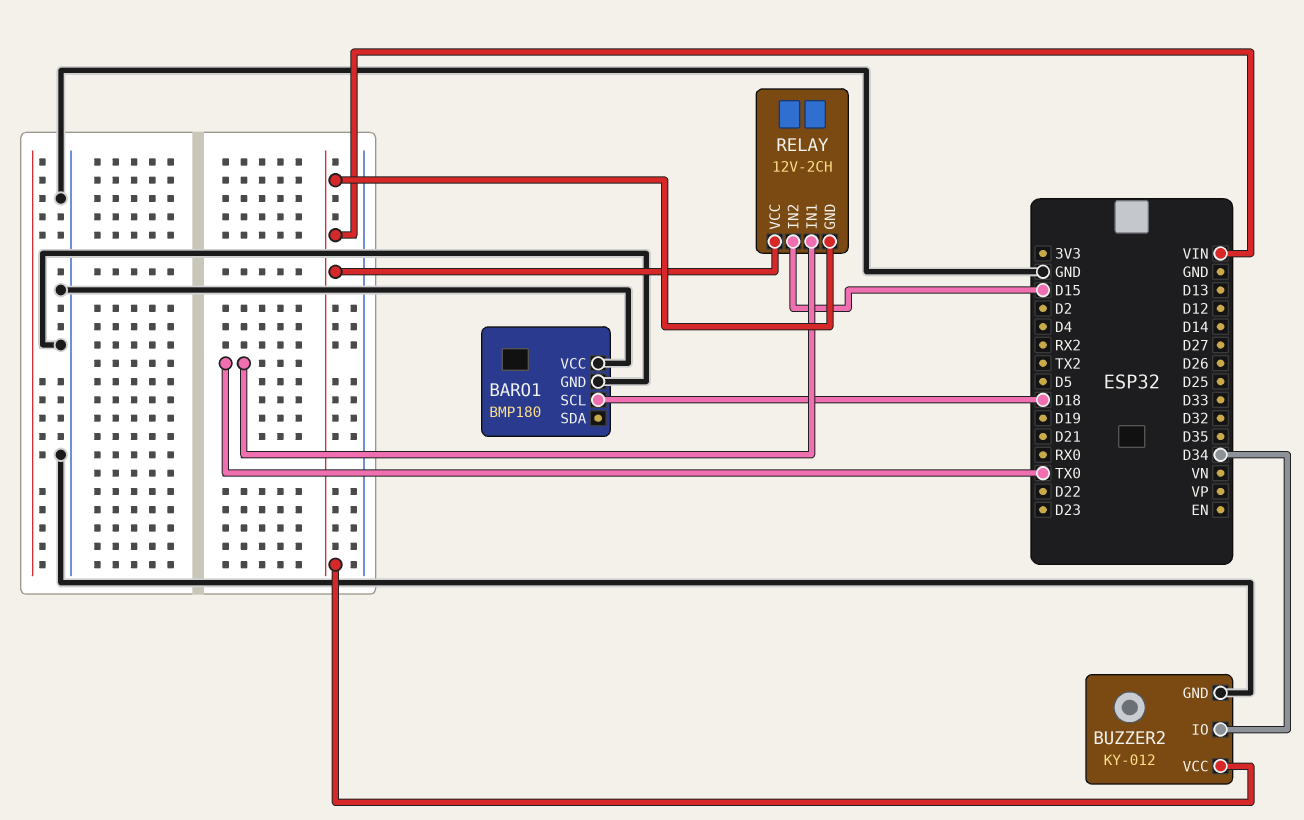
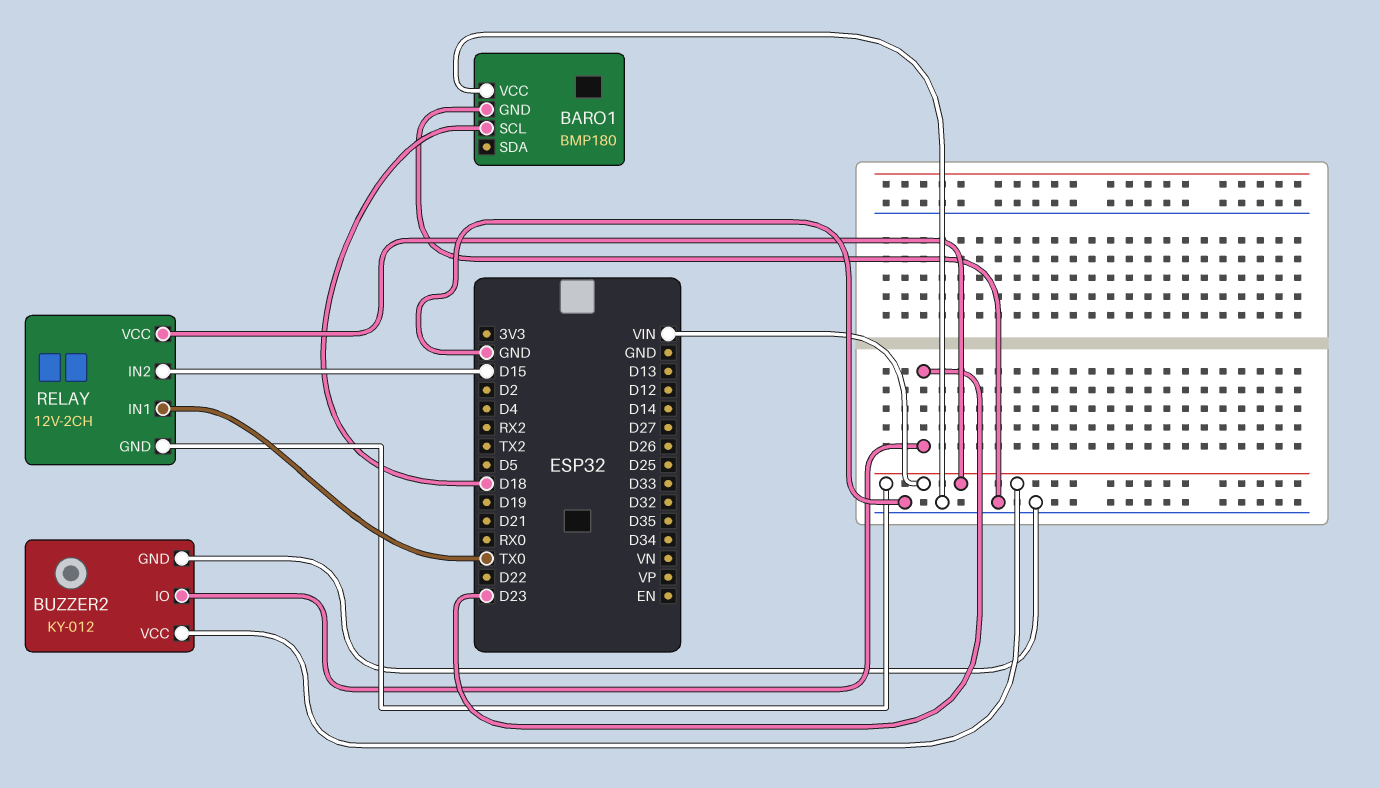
BUZZER2 pin IO: D34 -> D23

